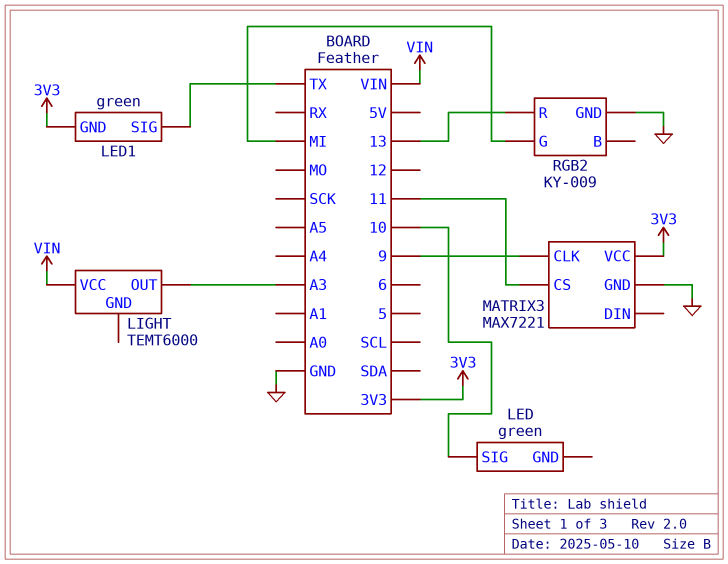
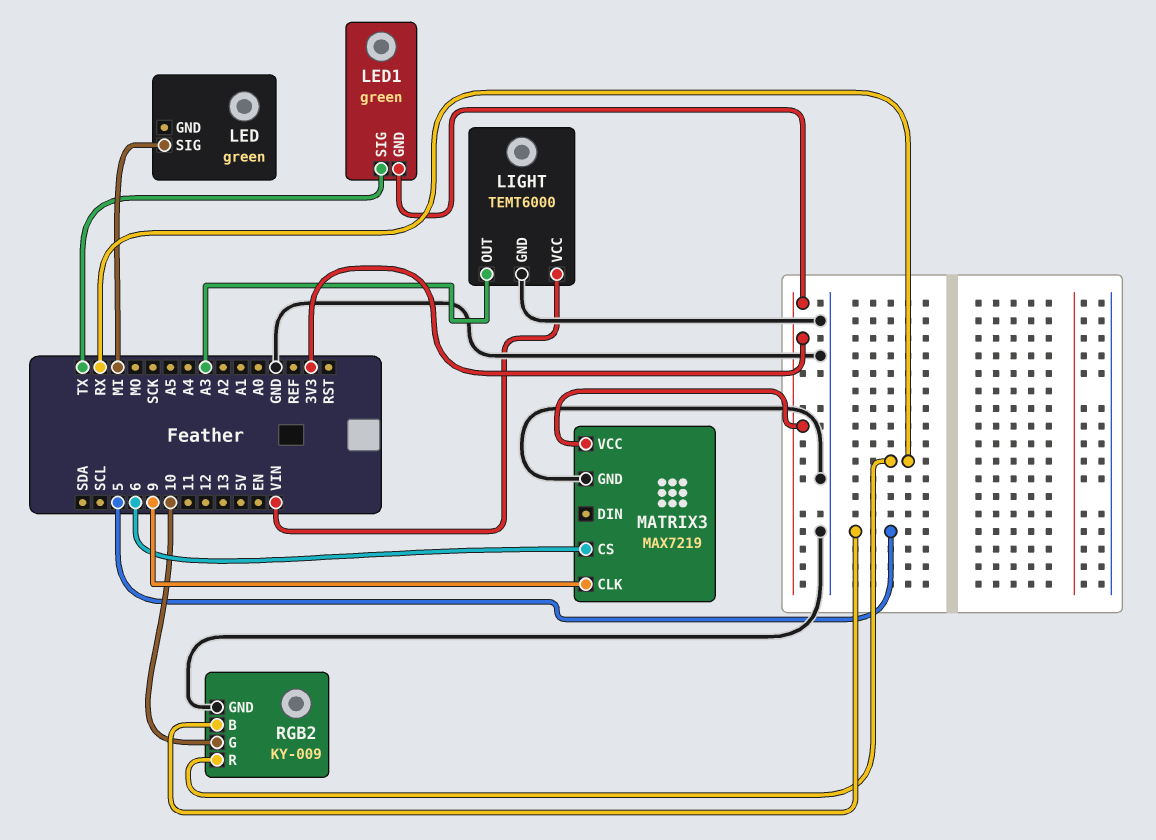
LED pin SIG: 10 -> MI
LIGHT pin GND: none -> GND
MATRIX3: MAX7221 -> MAX7219
MATRIX3 pin CS: 11 -> 6
RGB2 pin B: none -> 5
RGB2 pin G: MI -> 10
RGB2 pin R: 13 -> RX

